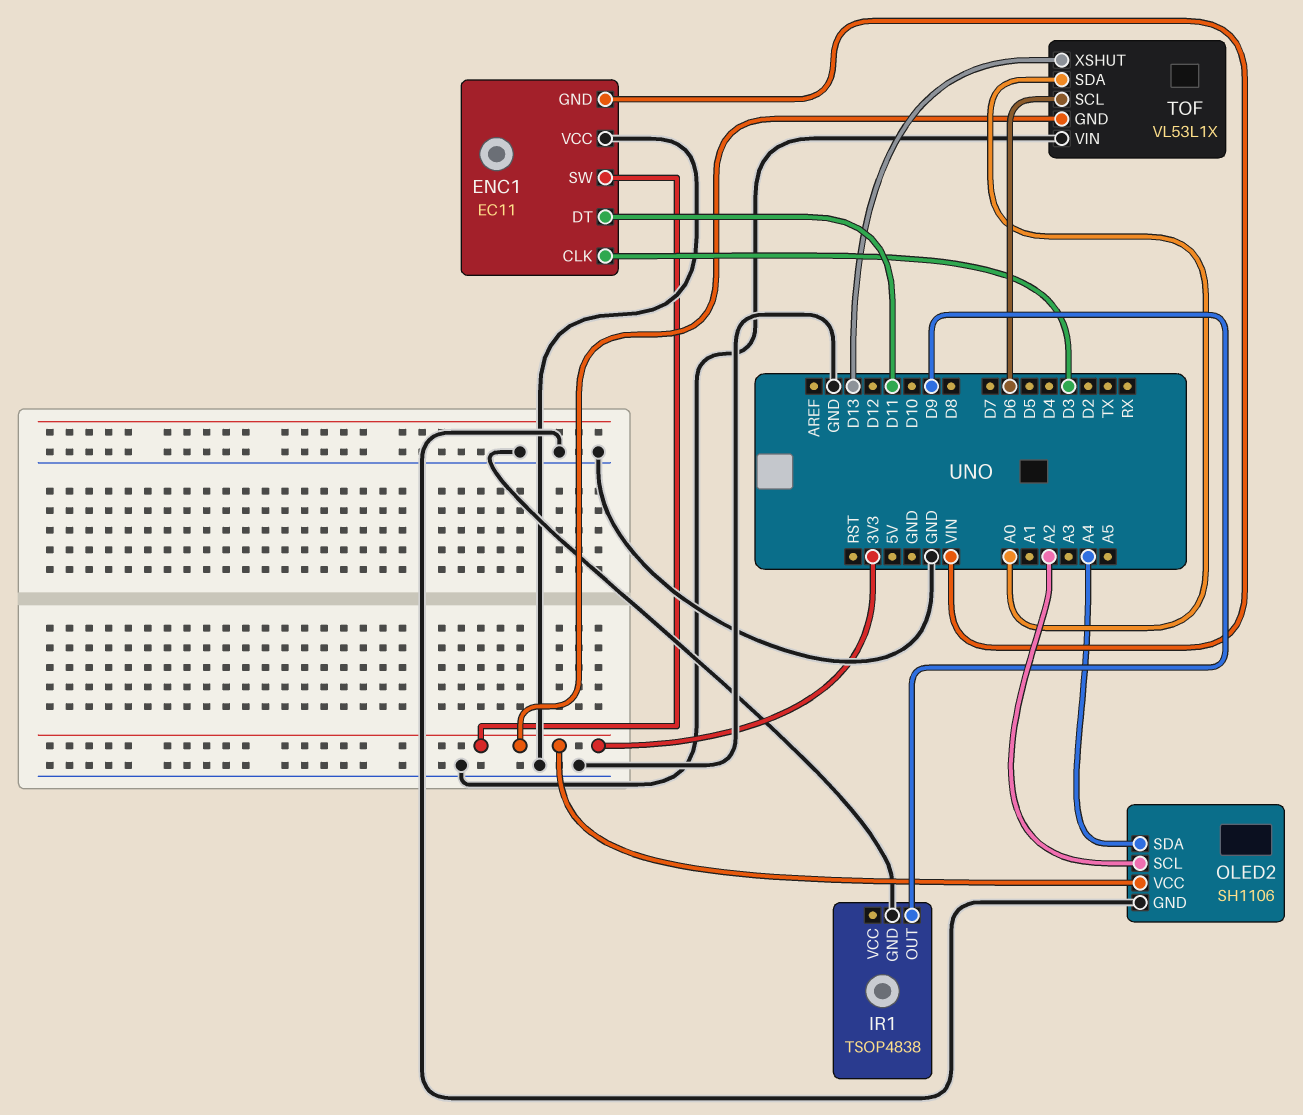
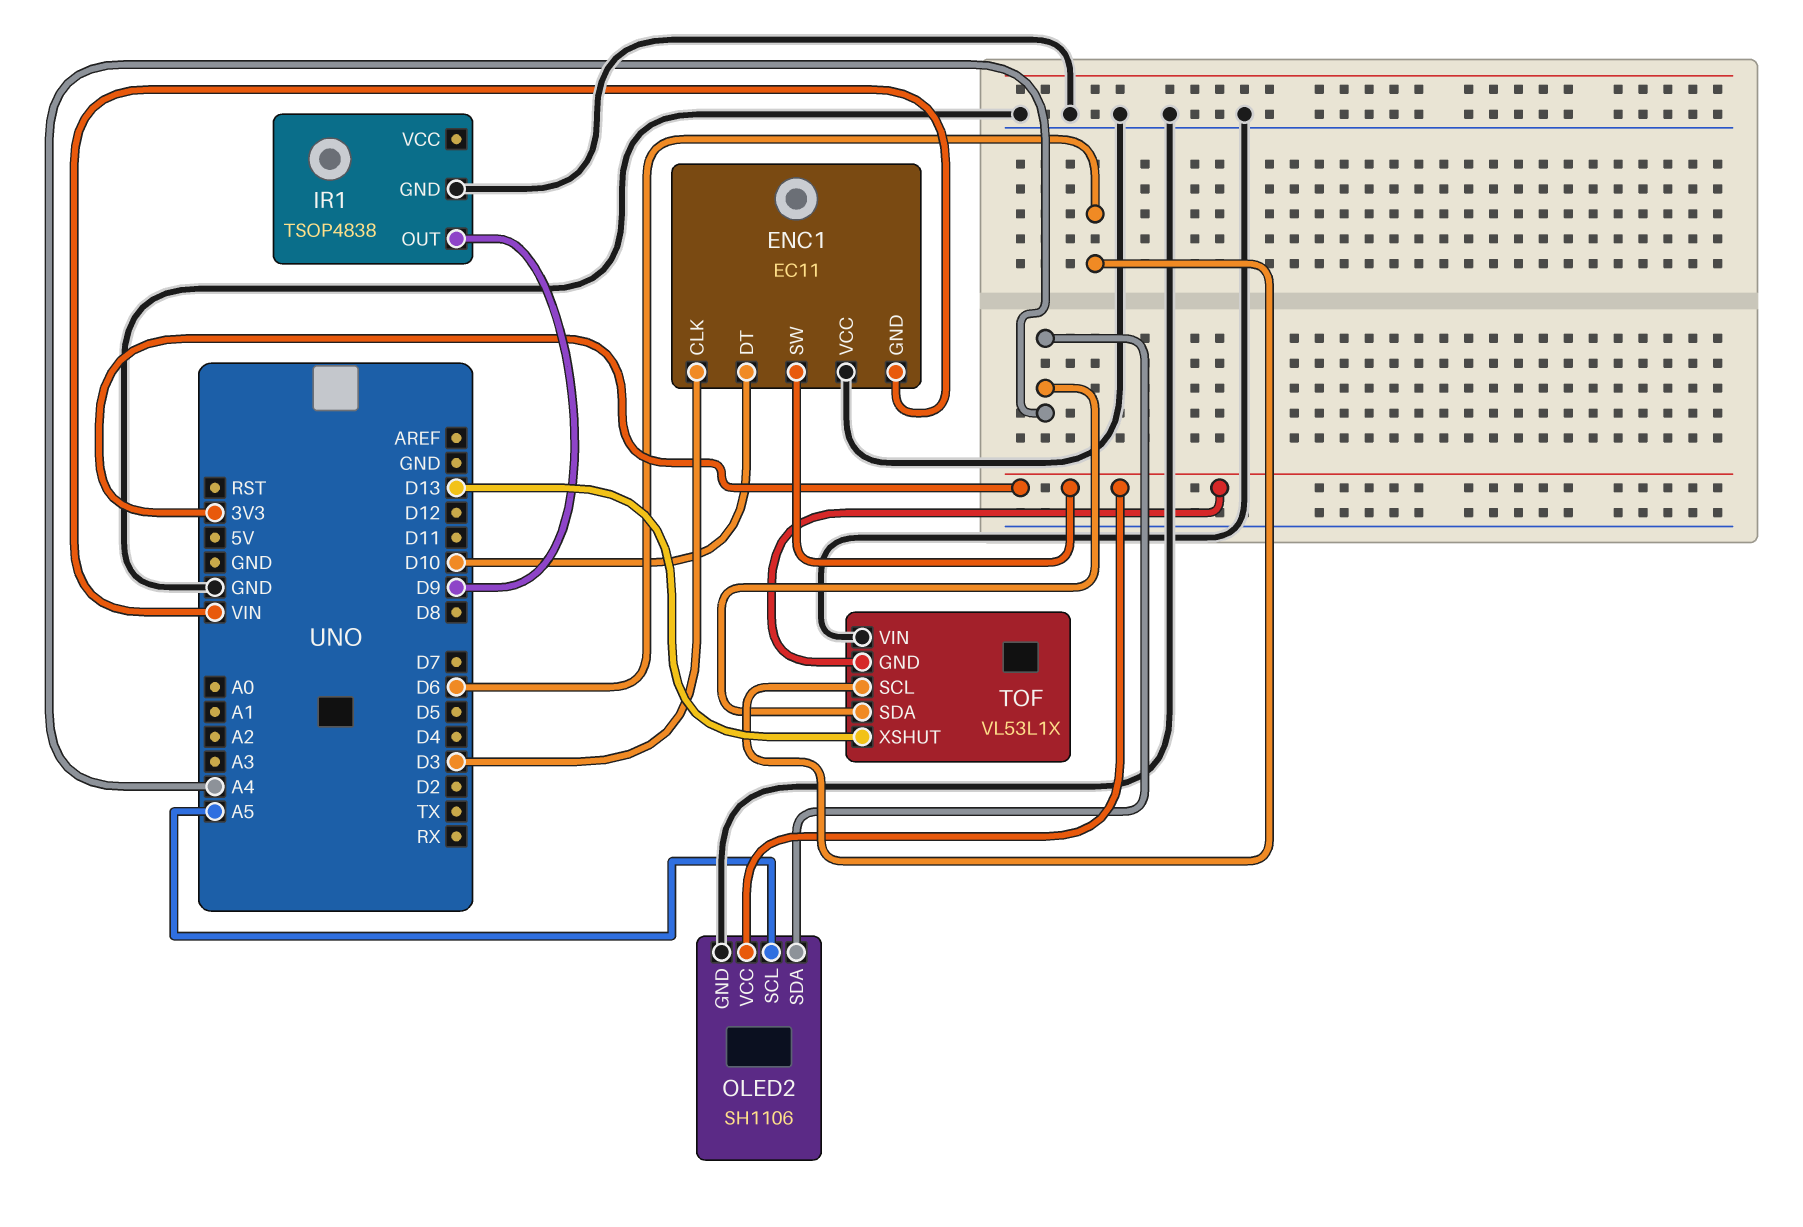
ENC1 pin DT: D11 -> D10
OLED2 pin SCL: A2 -> A5
TOF pin SDA: A0 -> A4

